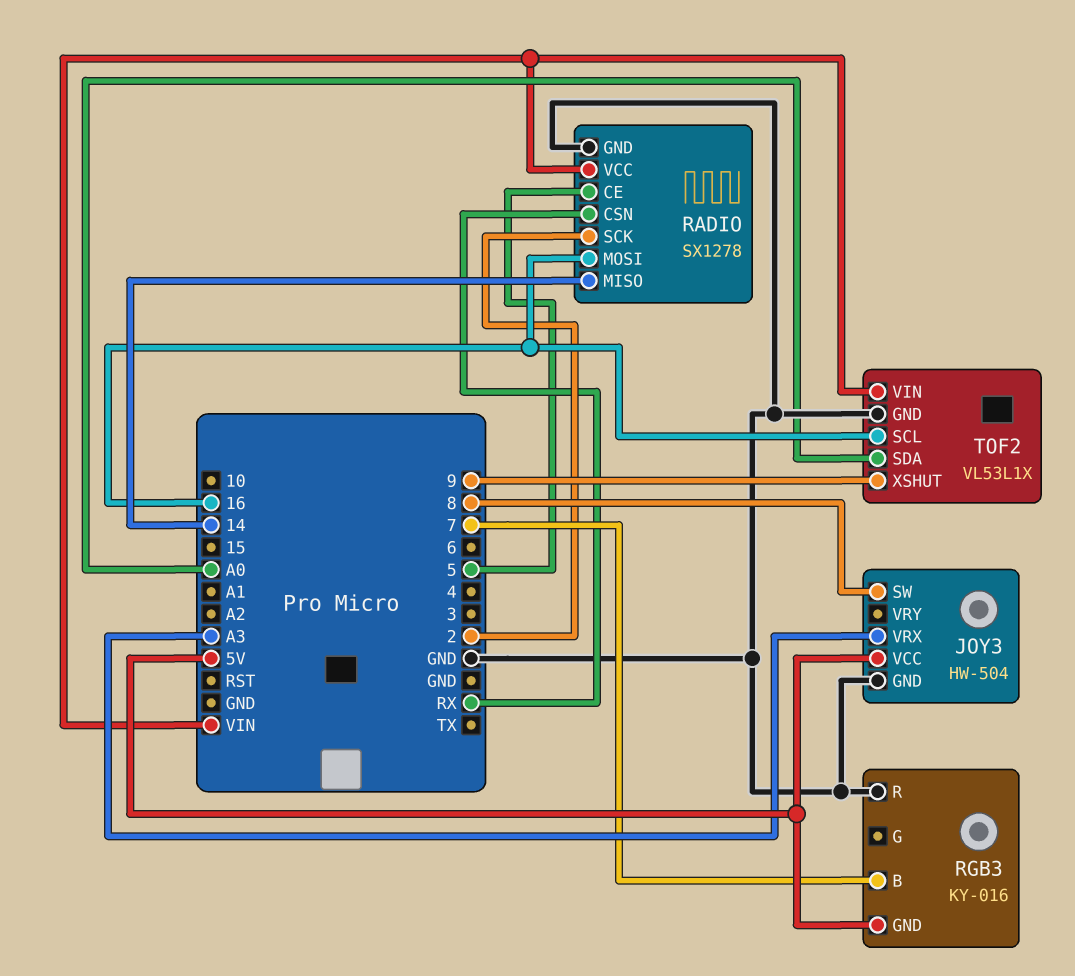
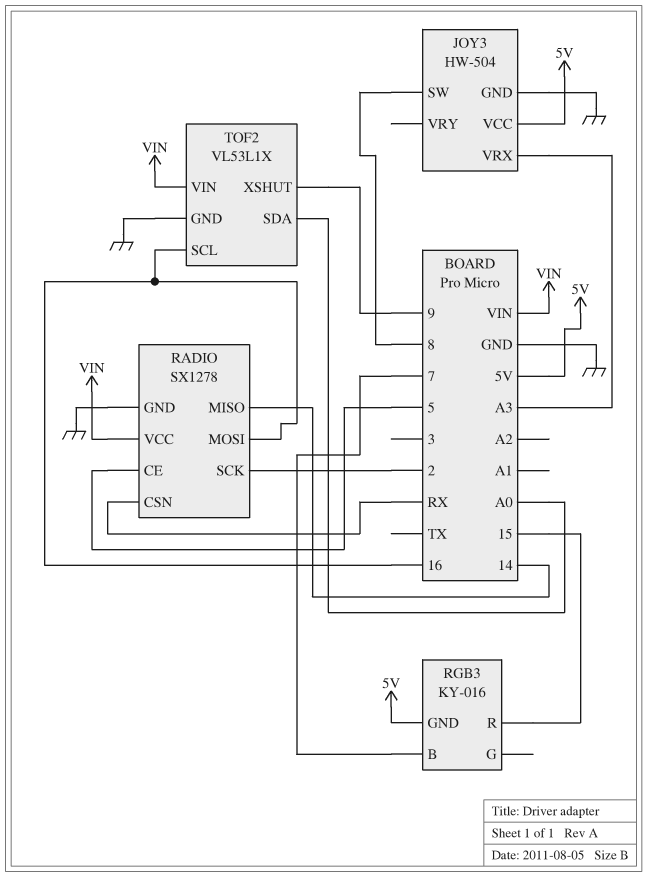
RGB3 pin R: GND -> 15

